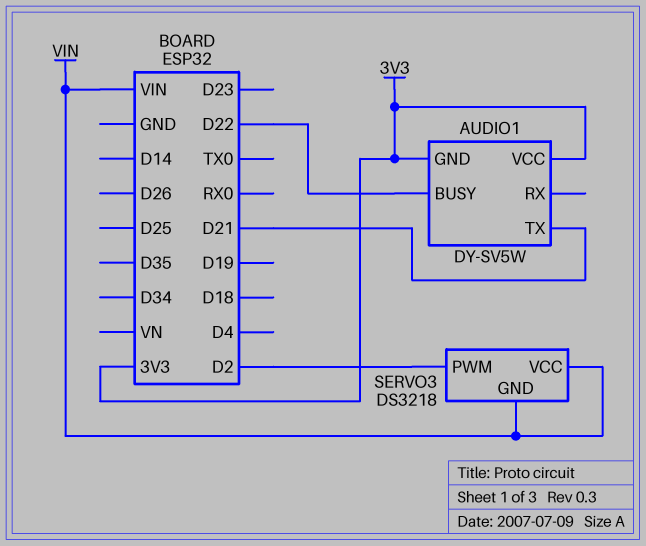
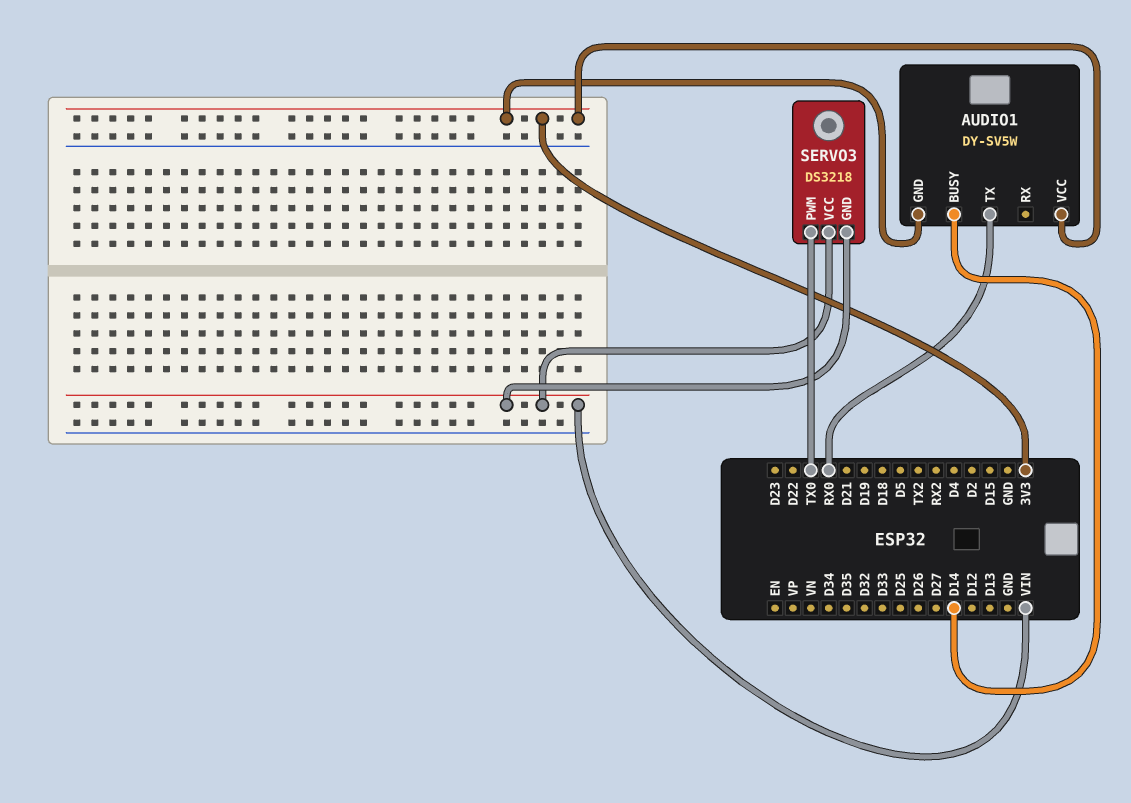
AUDIO1 pin BUSY: D22 -> D14
AUDIO1 pin TX: D21 -> RX0
SERVO3 pin PWM: D2 -> TX0

